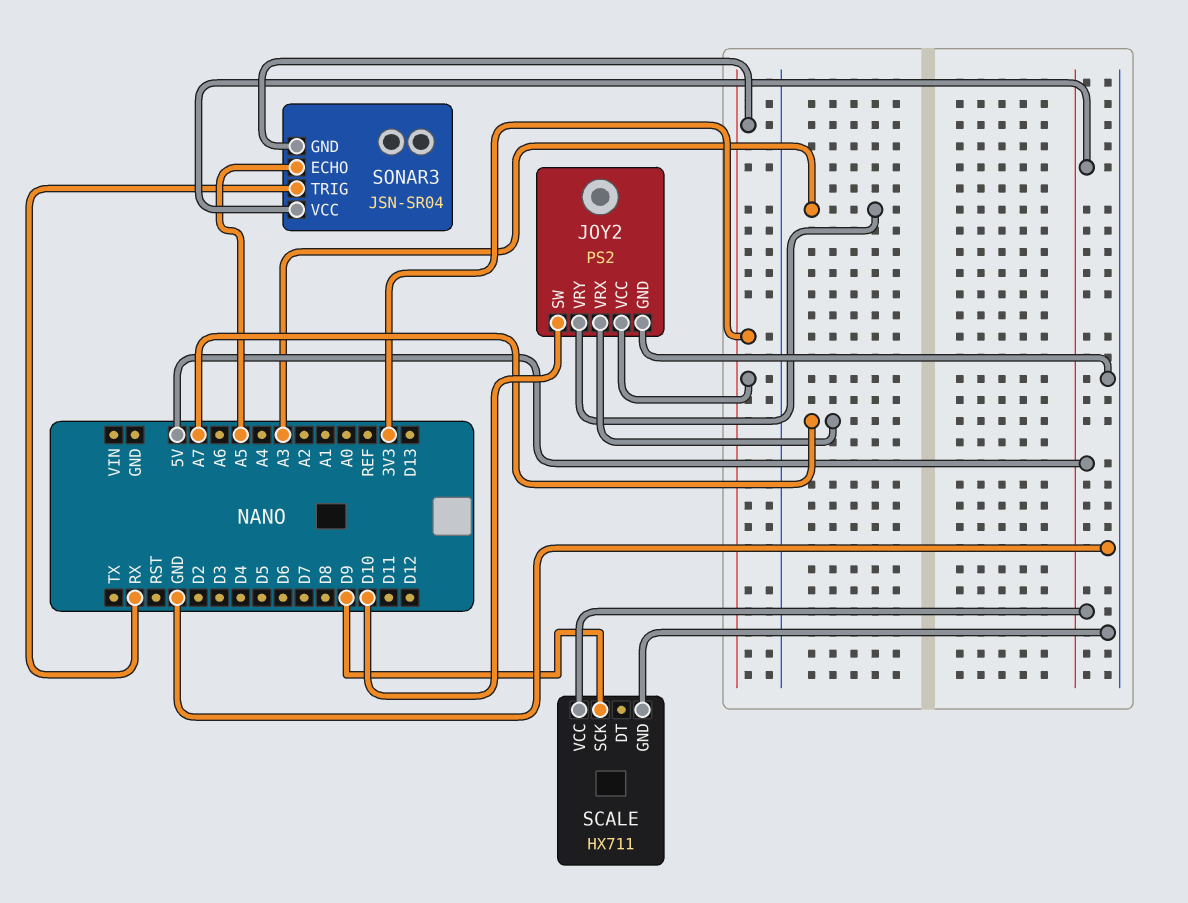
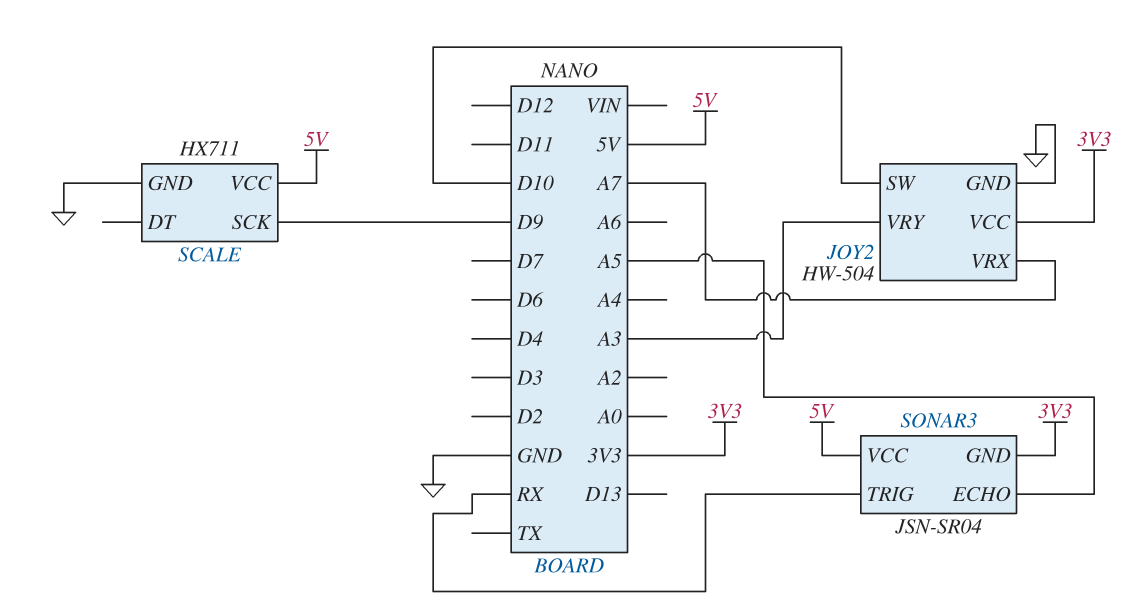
JOY2: PS2 -> HW-504

